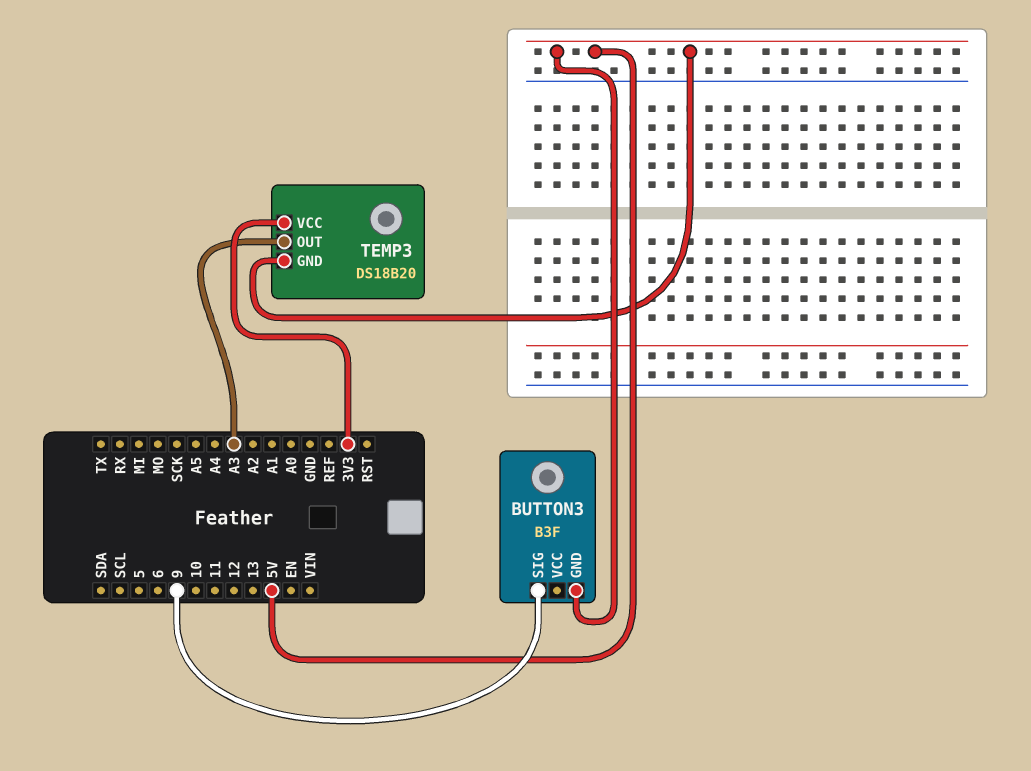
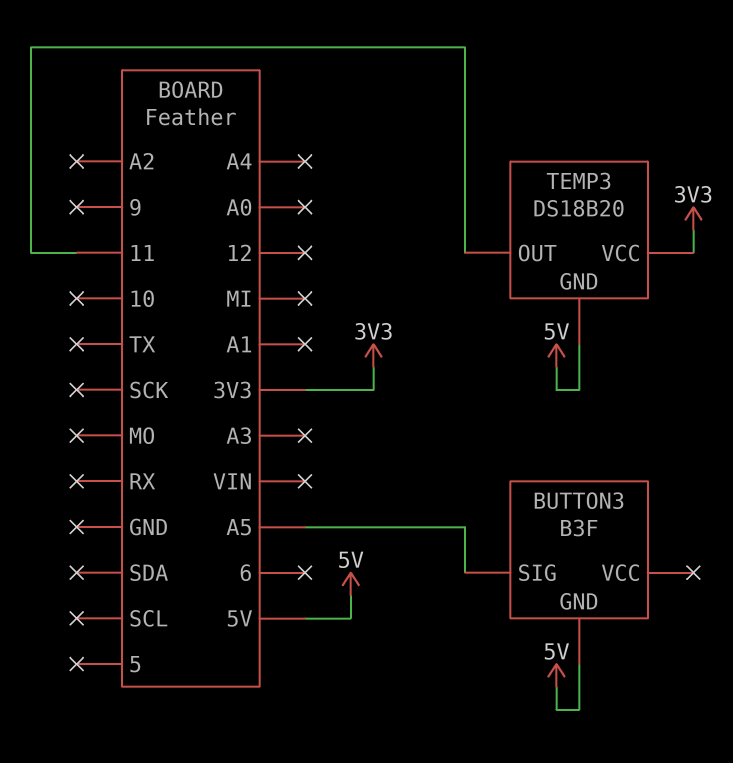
BUTTON3 pin SIG: 9 -> A5
TEMP3 pin OUT: A3 -> 11

